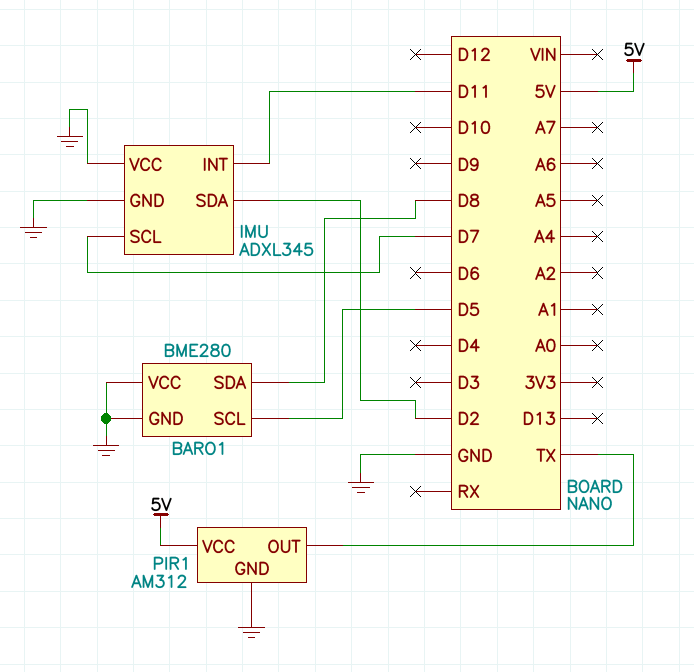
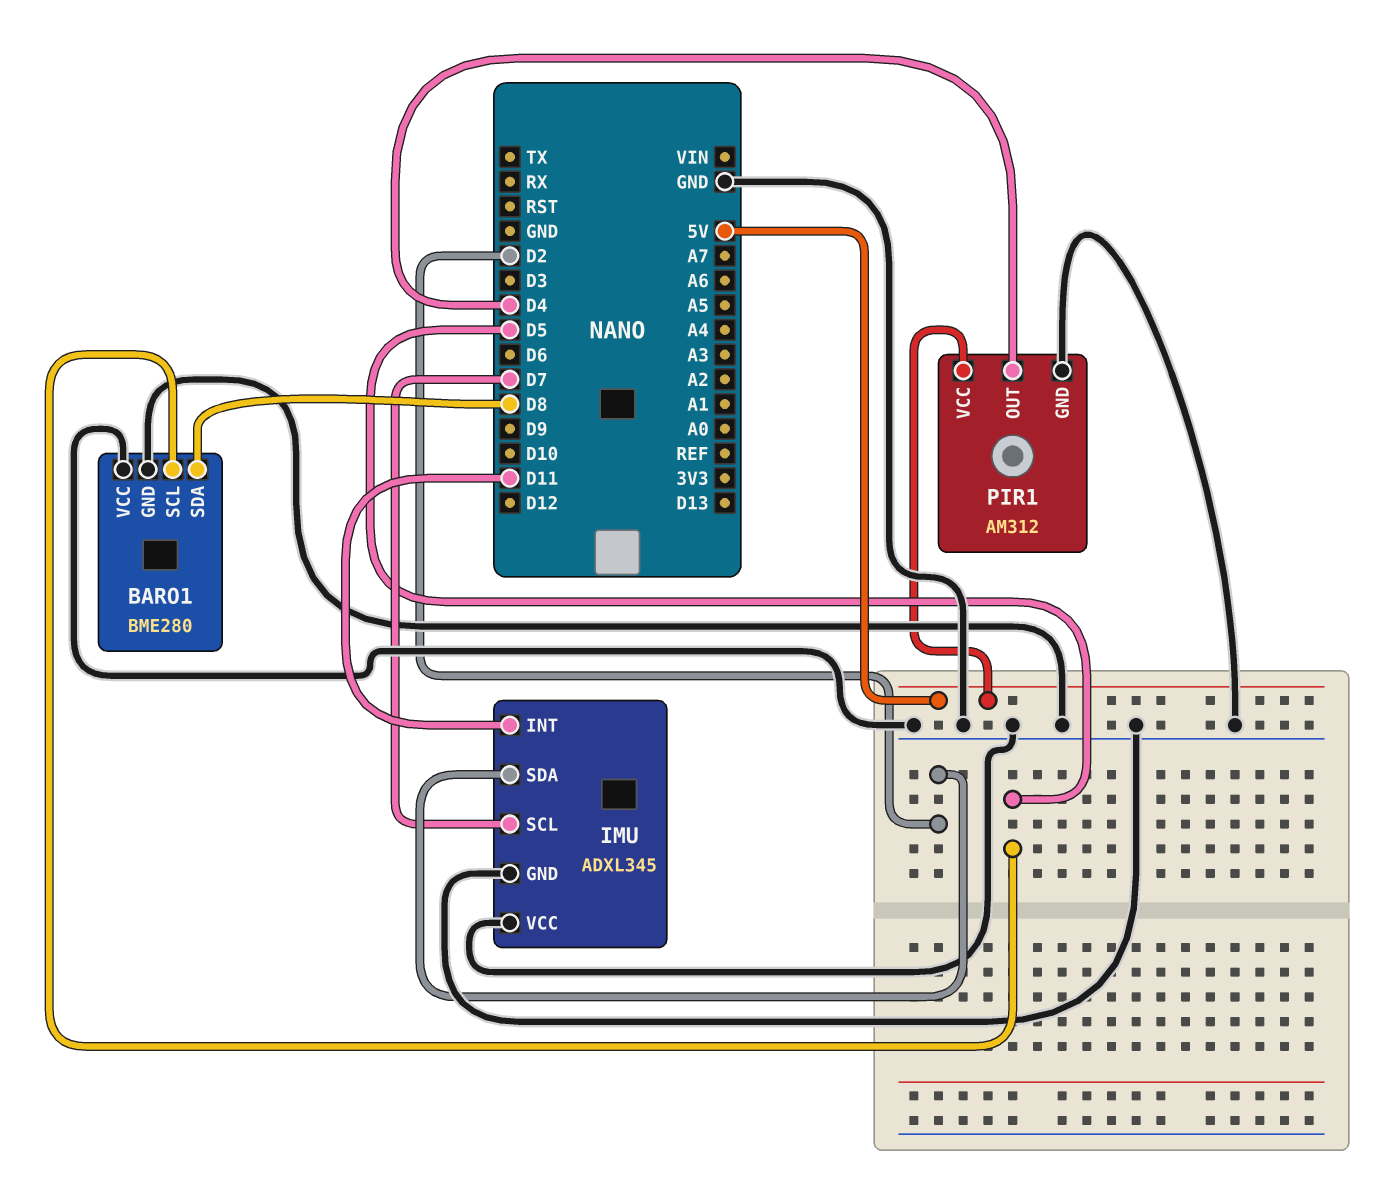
PIR1 pin OUT: TX -> D4

